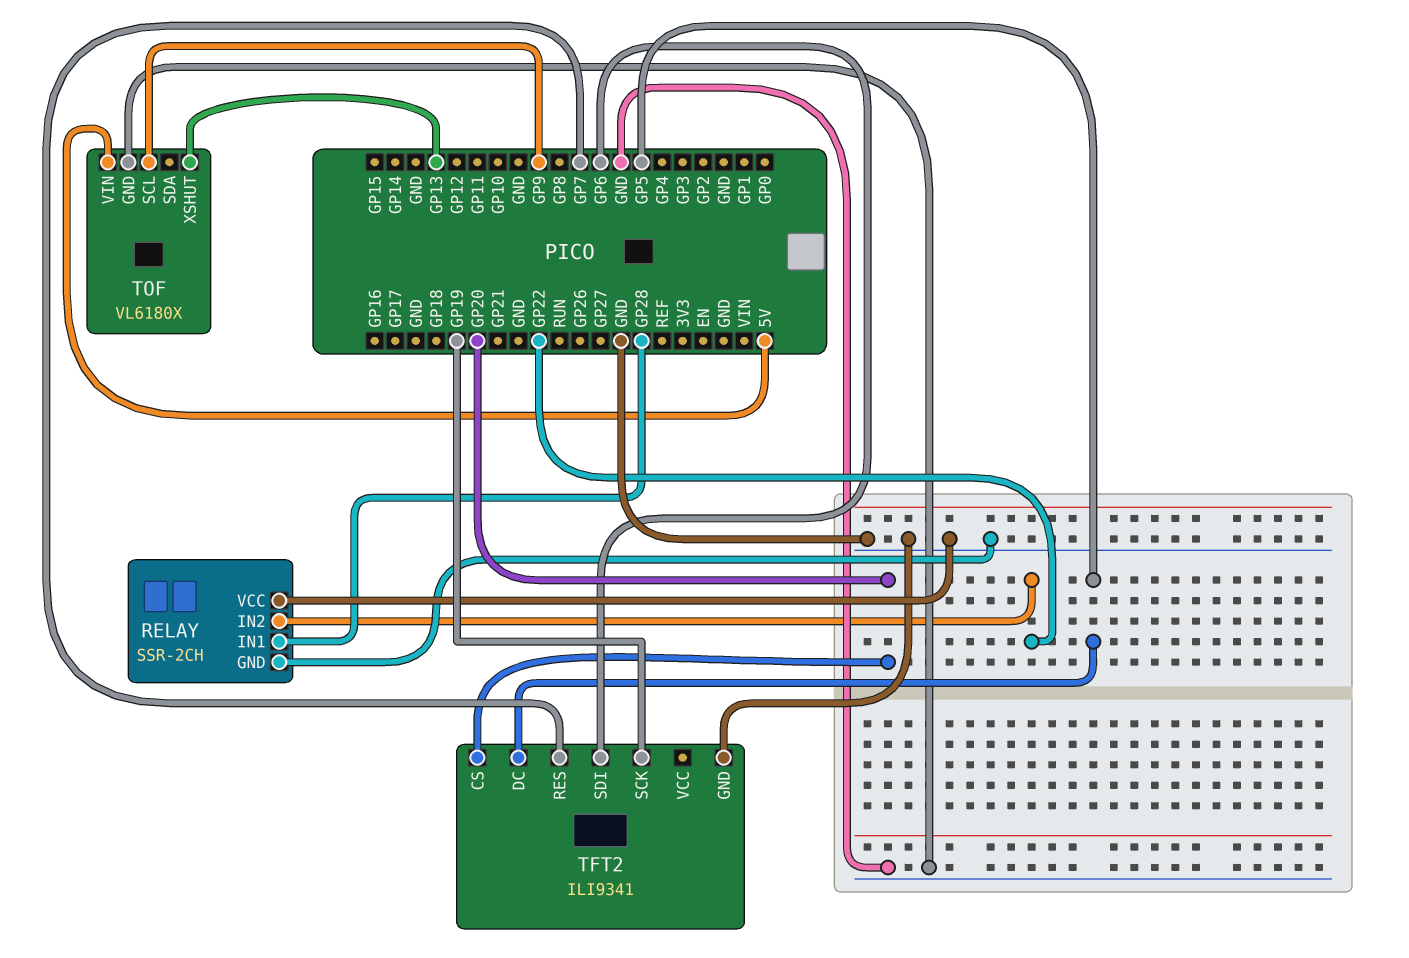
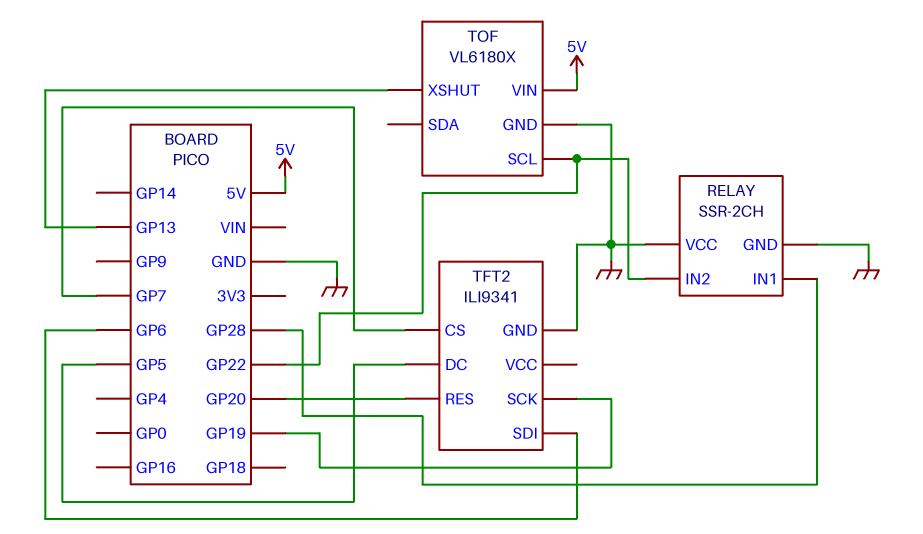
TFT2 pin CS: GP20 -> GP7
TFT2 pin RES: GP7 -> GP20
TOF pin SCL: GP9 -> GP22

